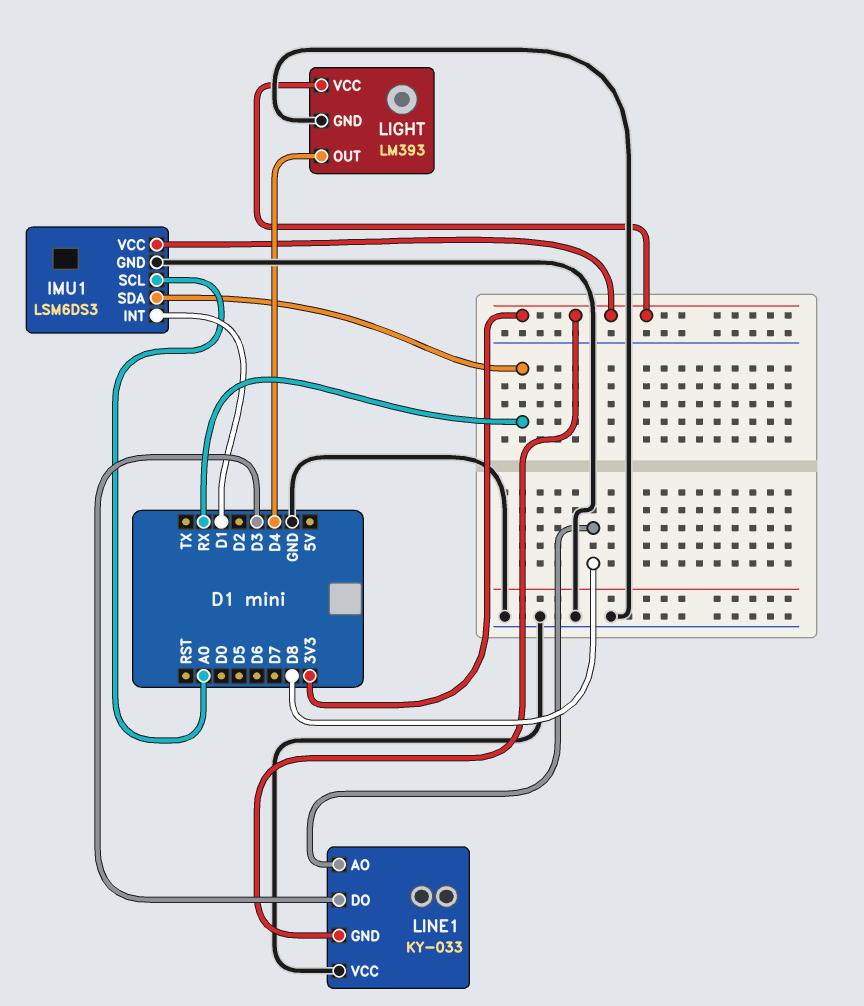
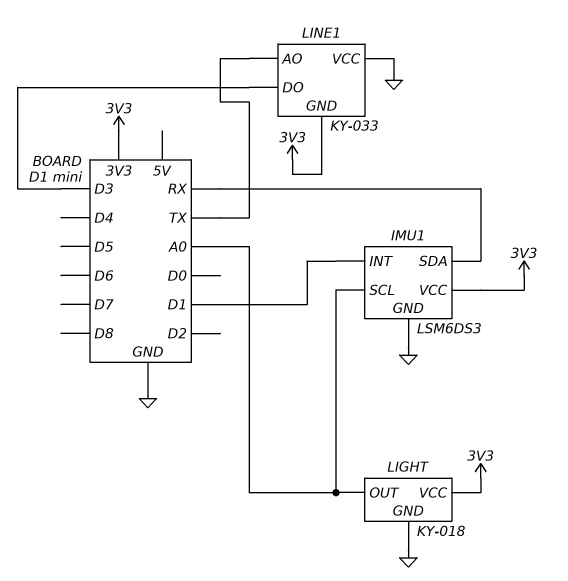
LIGHT: LM393 -> KY-018
LIGHT pin OUT: D4 -> A0
LINE1 pin AO: D8 -> TX

